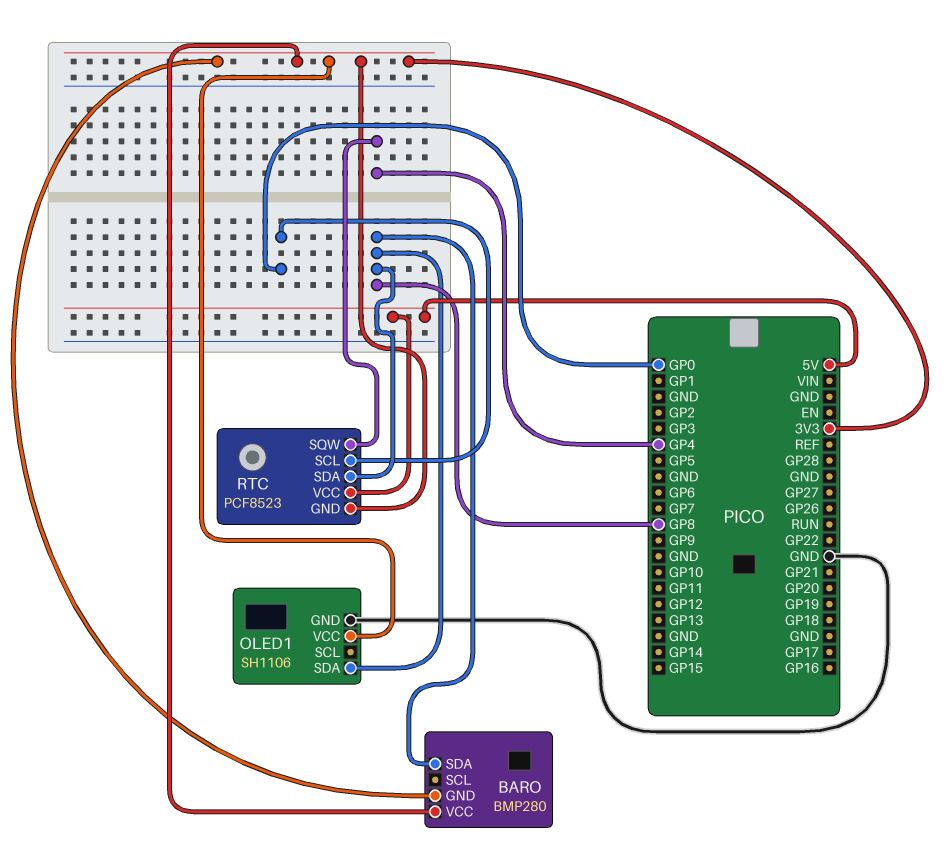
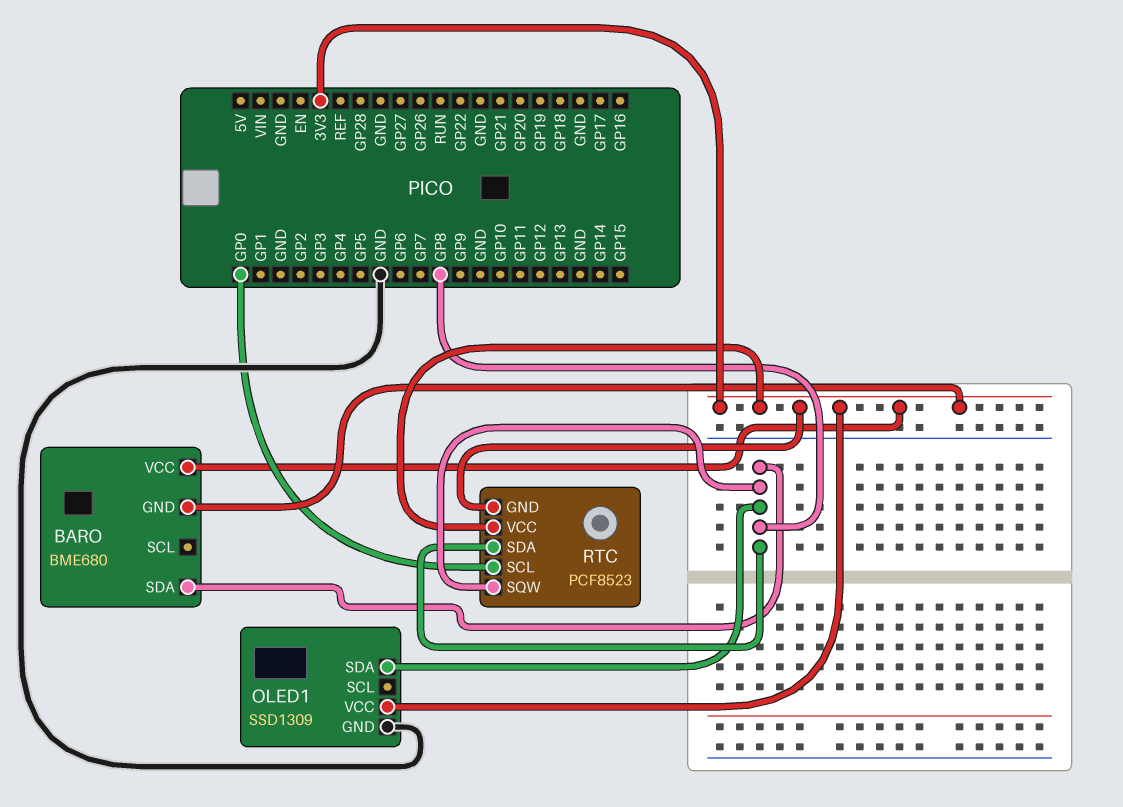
BARO: BMP280 -> BME680
OLED1: SH1106 -> SSD1309
RTC pin SQW: GP4 -> GP8
RTC pin VCC: 5V -> 3V3

